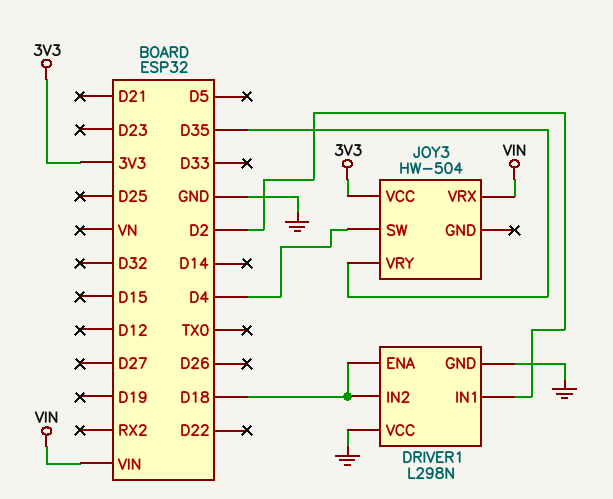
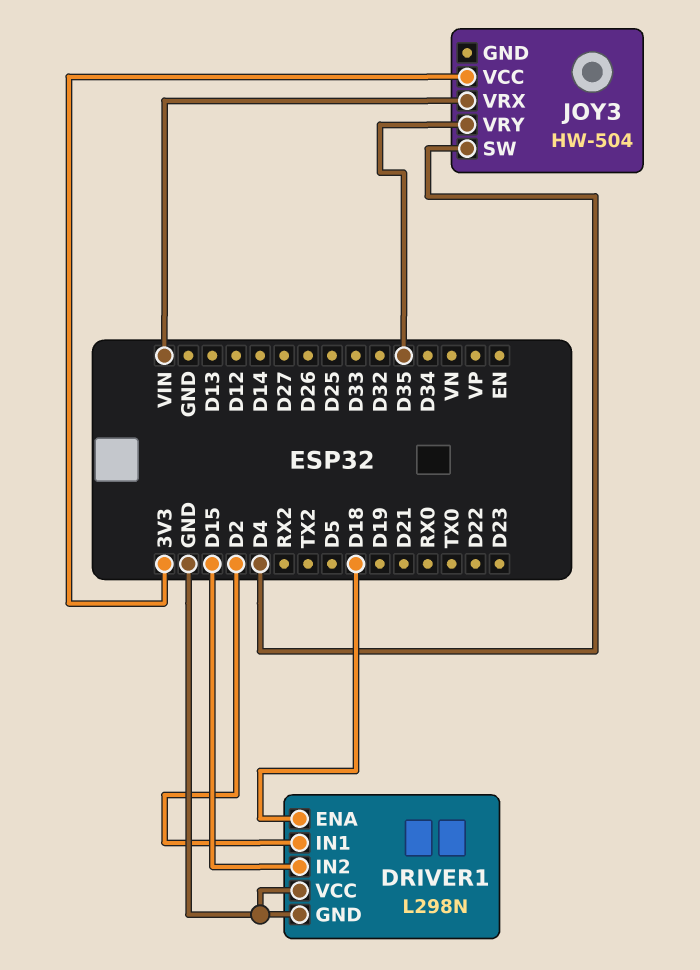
DRIVER1 pin IN2: D18 -> D15

